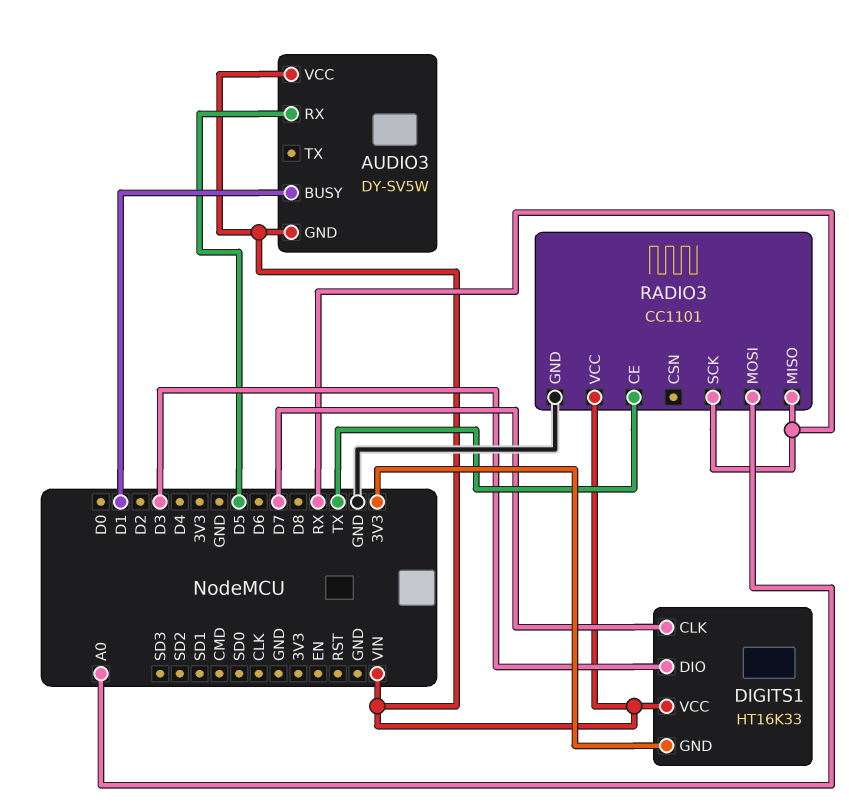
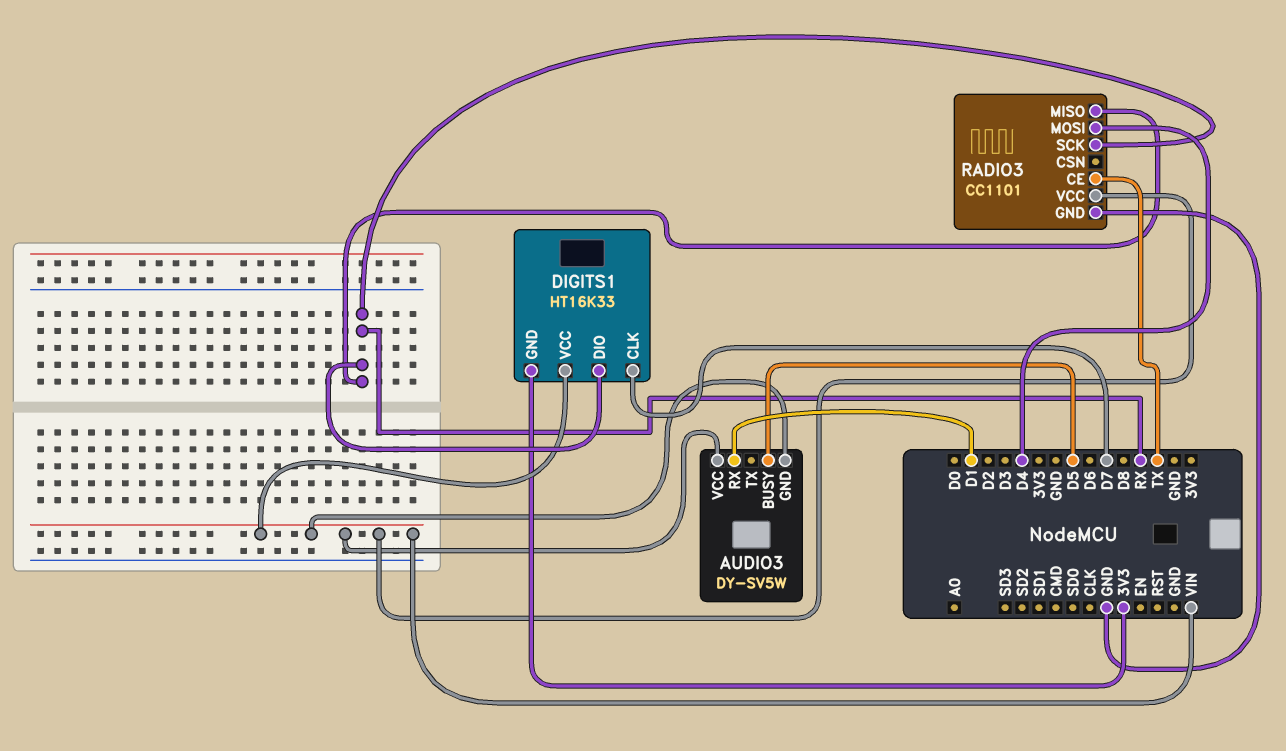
AUDIO3 pin BUSY: D1 -> D5
AUDIO3 pin RX: D5 -> D1
DIGITS1 pin DIO: D3 -> RX
RADIO3 pin MOSI: A0 -> D4

